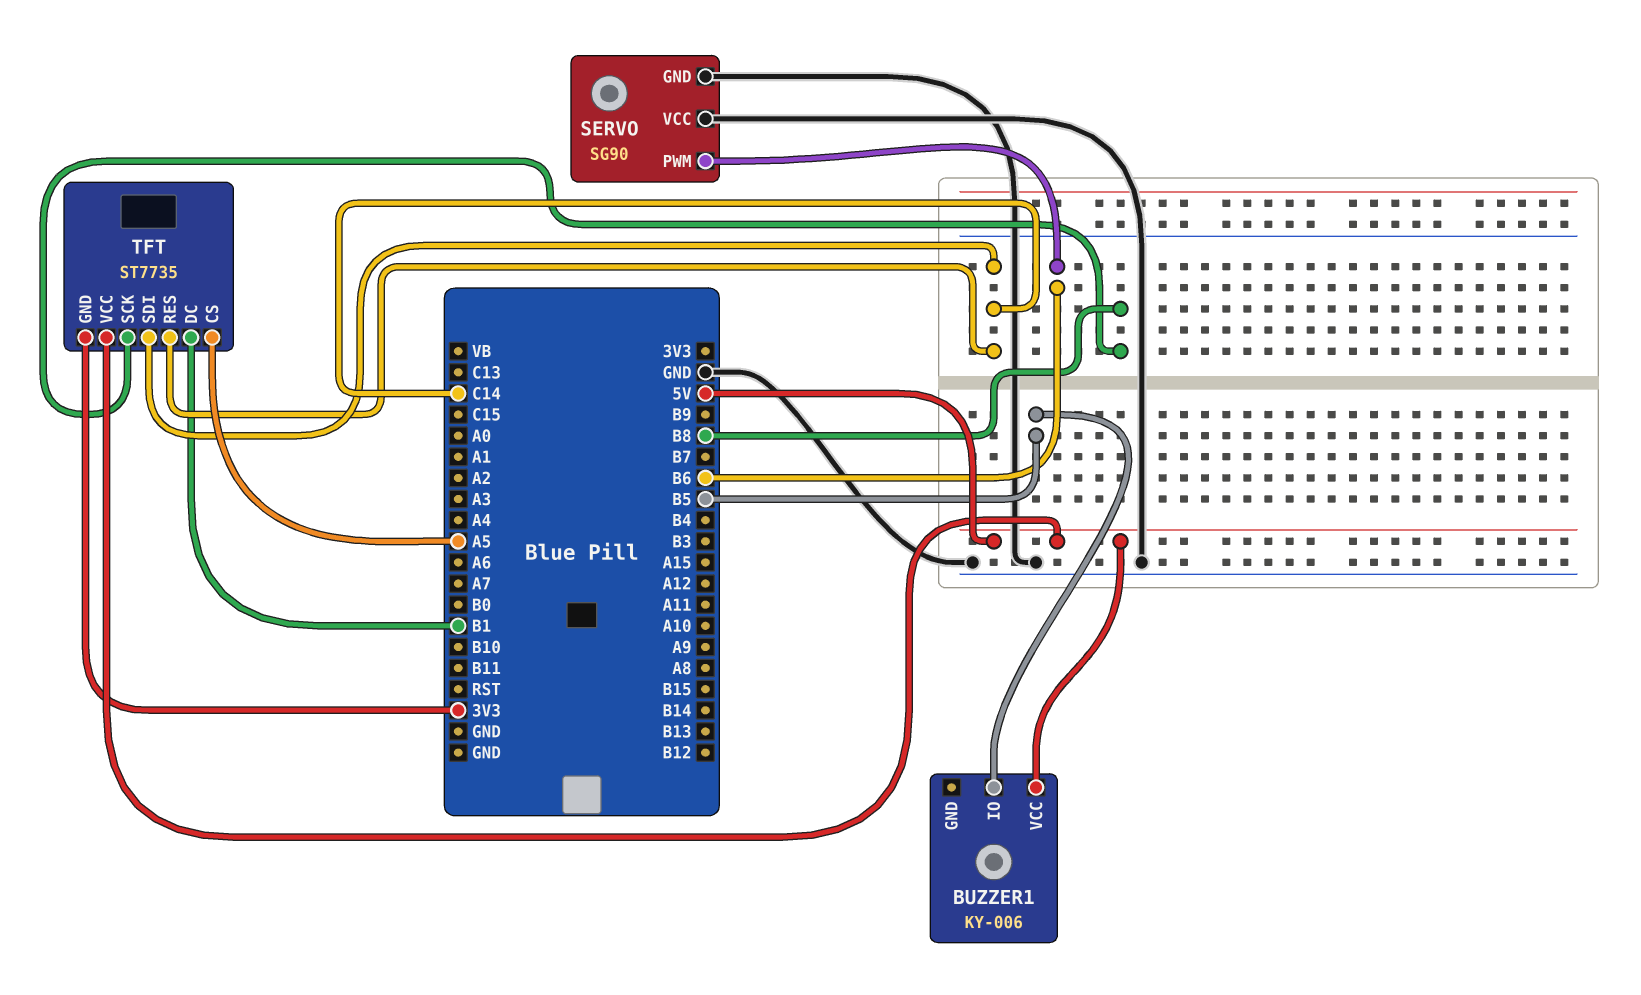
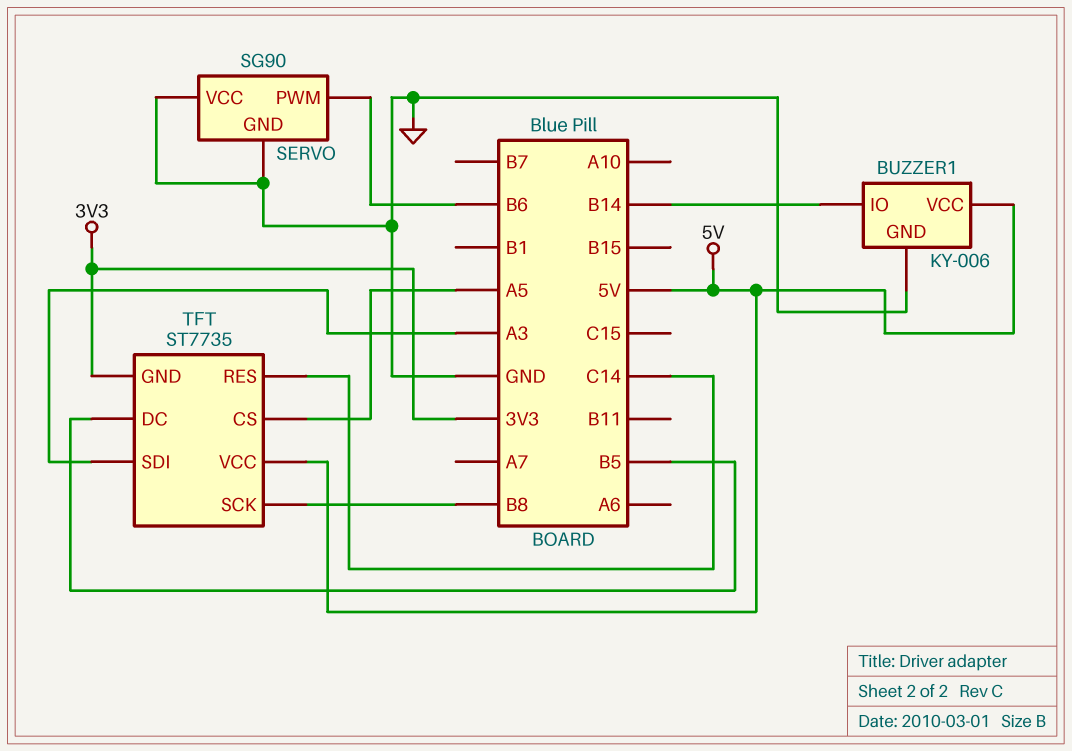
BUZZER1 pin GND: none -> GND
BUZZER1 pin IO: B5 -> B14
TFT pin DC: B1 -> B5
TFT pin SDI: C14 -> A3

